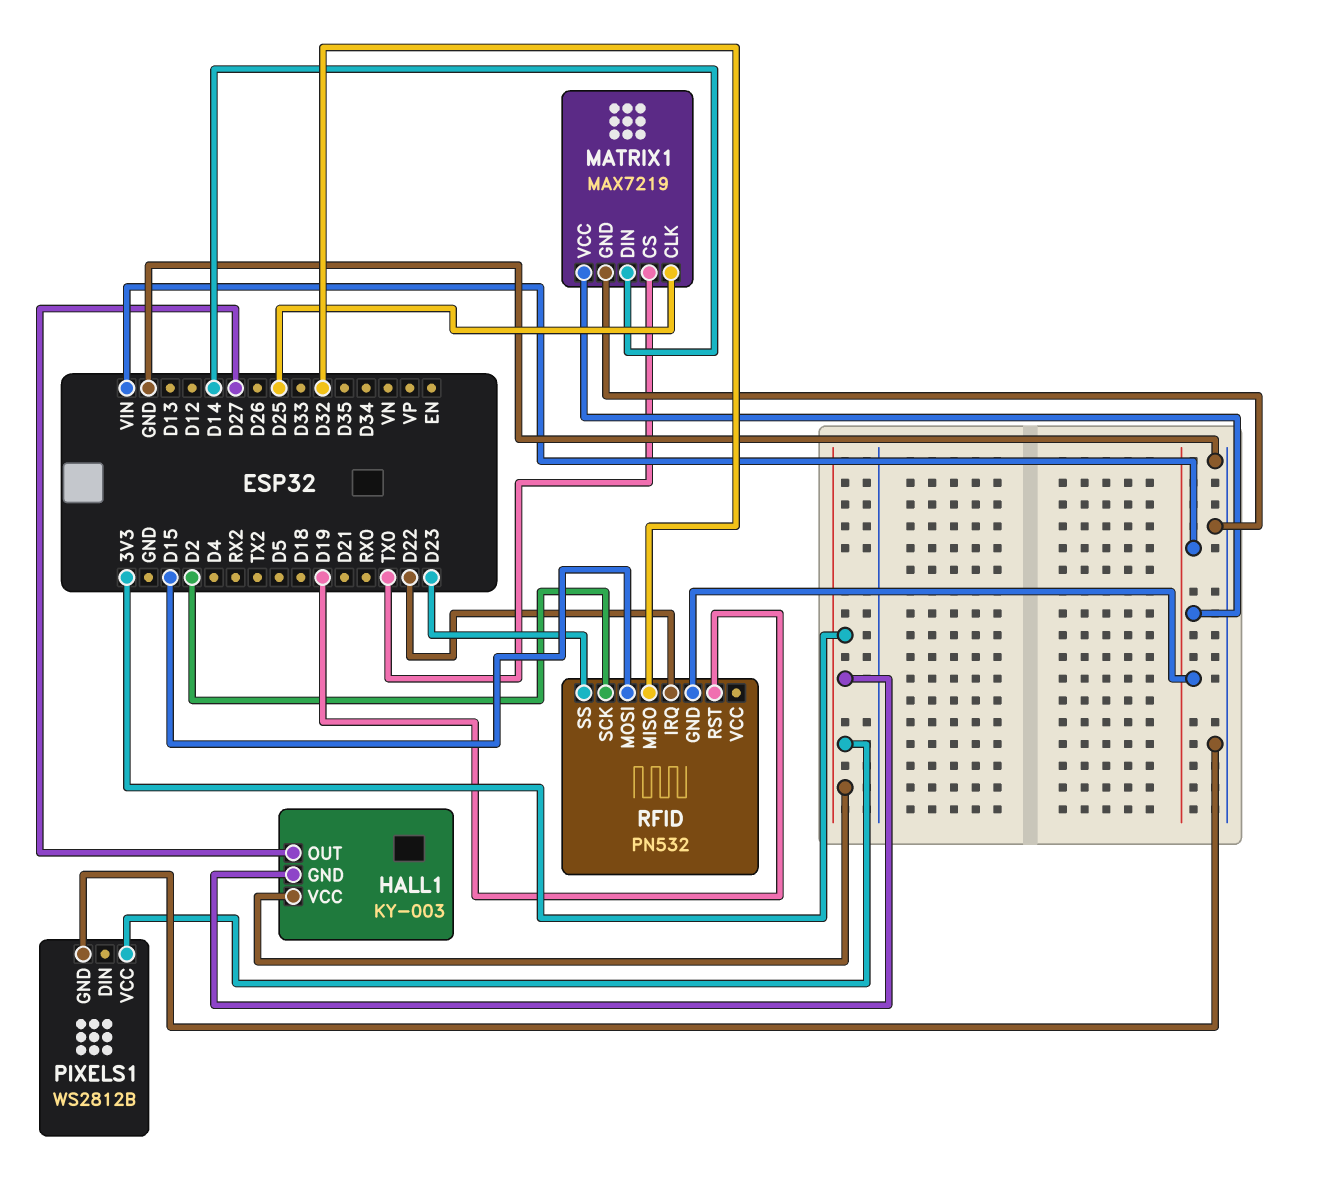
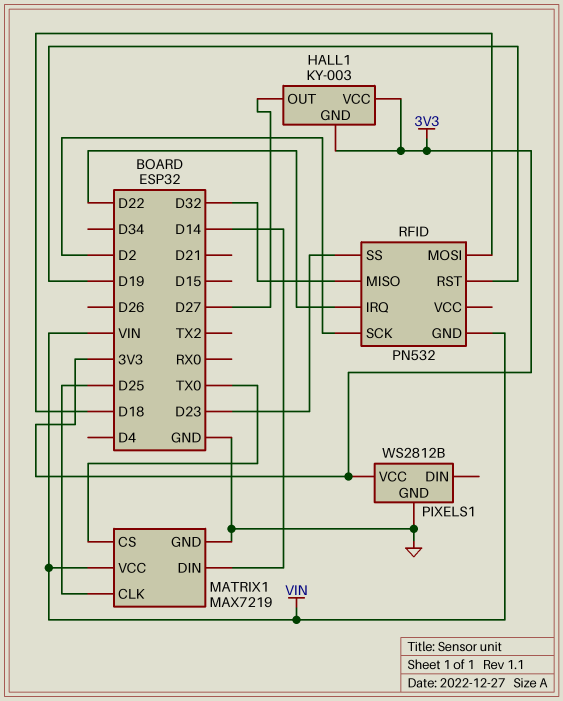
RFID pin MOSI: D15 -> D18

